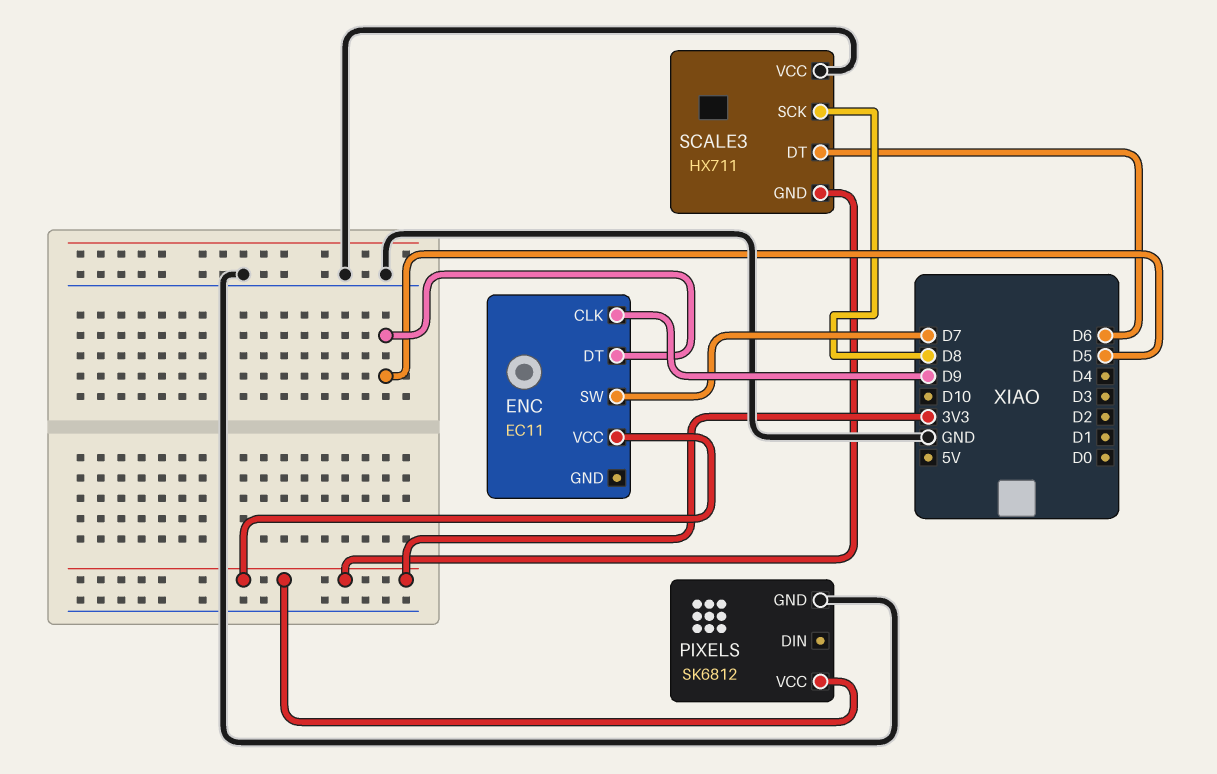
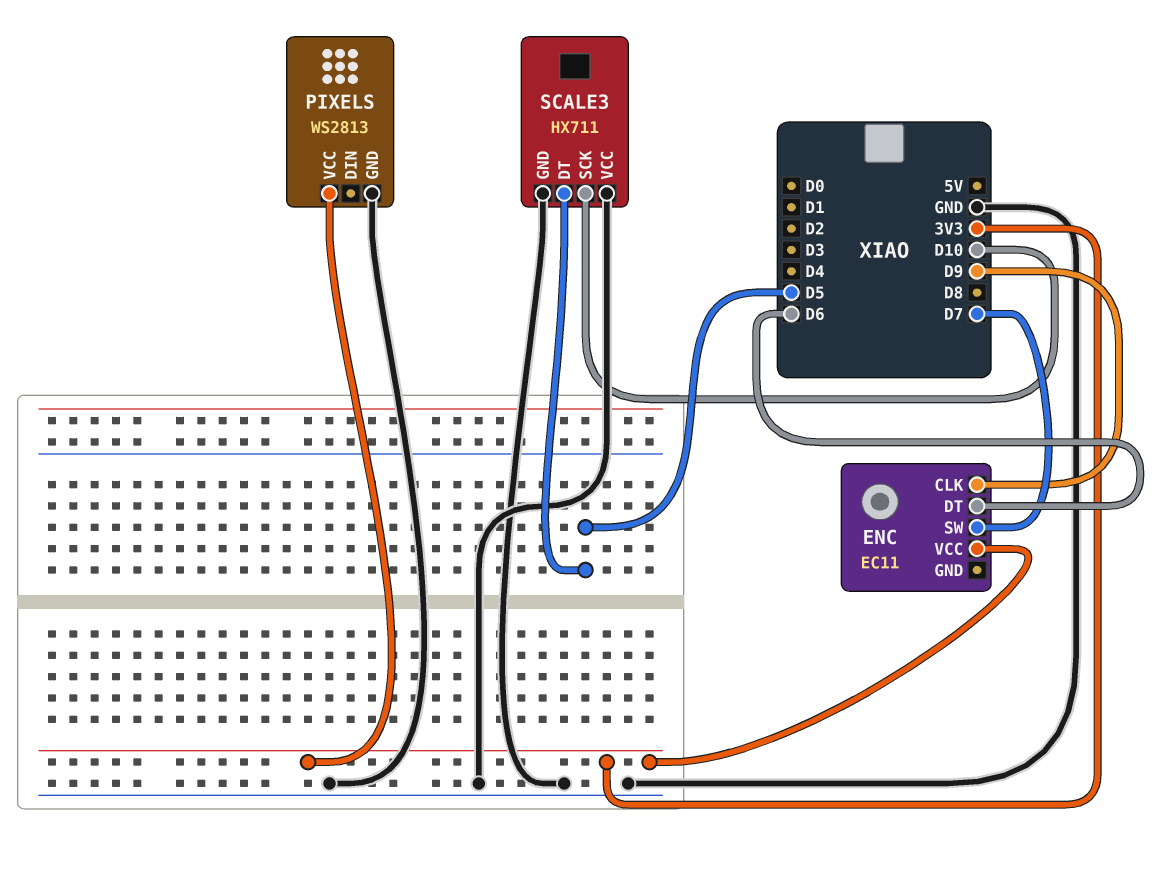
ENC pin DT: D5 -> D6
PIXELS: SK6812 -> WS2813
SCALE3 pin DT: D6 -> D5
SCALE3 pin GND: 3V3 -> GND
SCALE3 pin SCK: D8 -> D10

